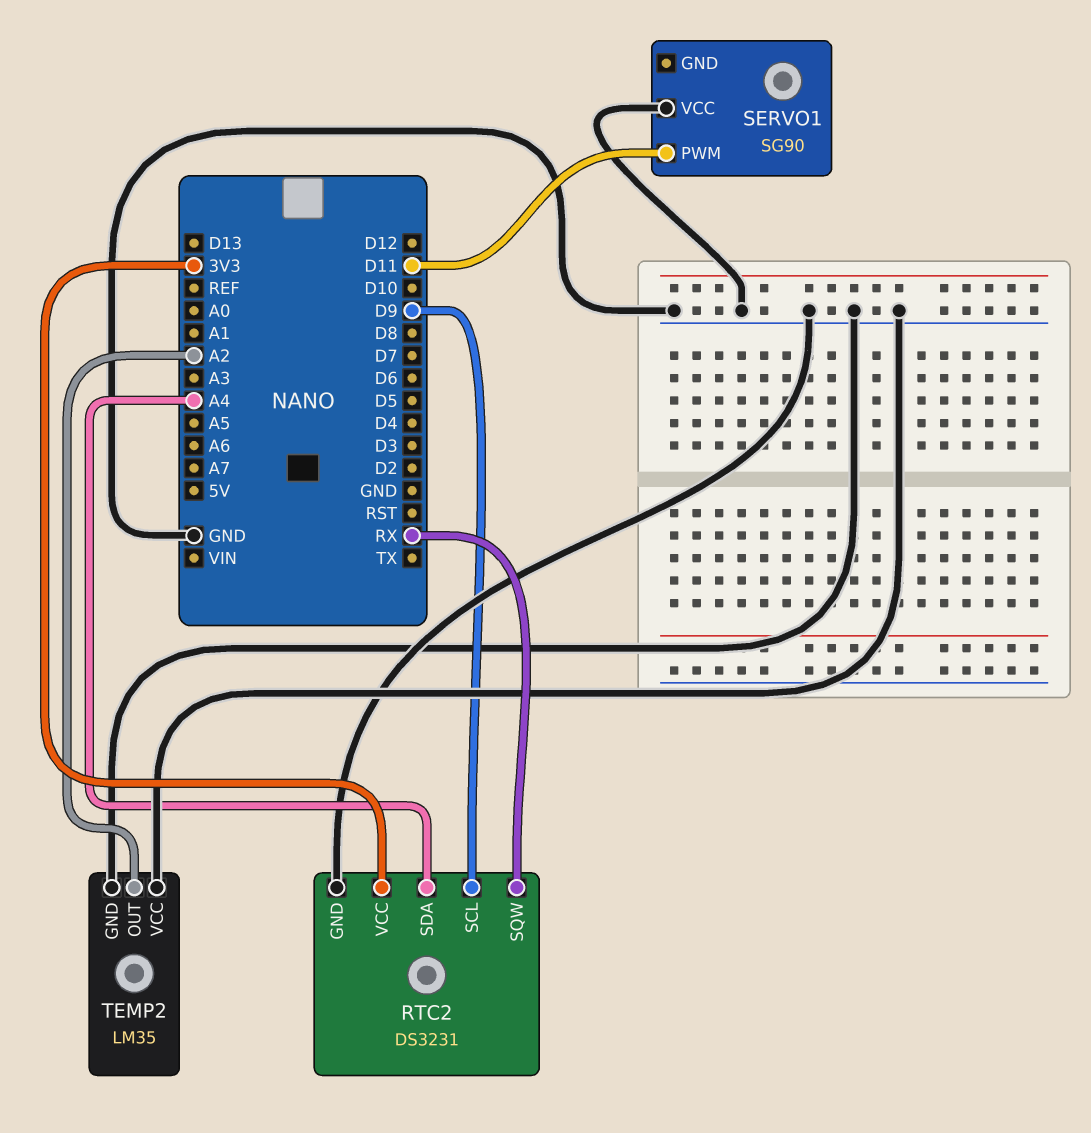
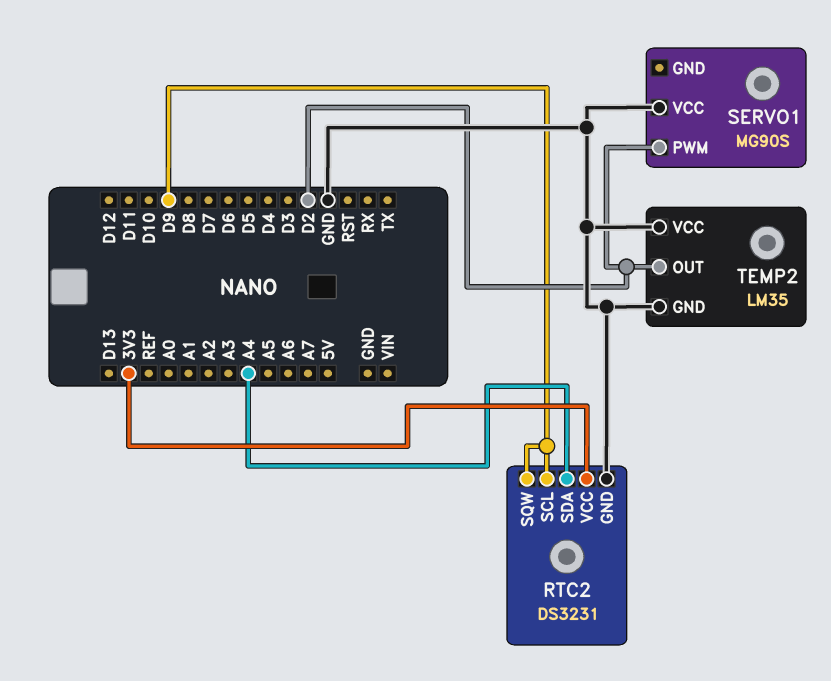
RTC2 pin SQW: RX -> D9
SERVO1: SG90 -> MG90S
SERVO1 pin PWM: D11 -> D2
TEMP2 pin OUT: A2 -> D2

